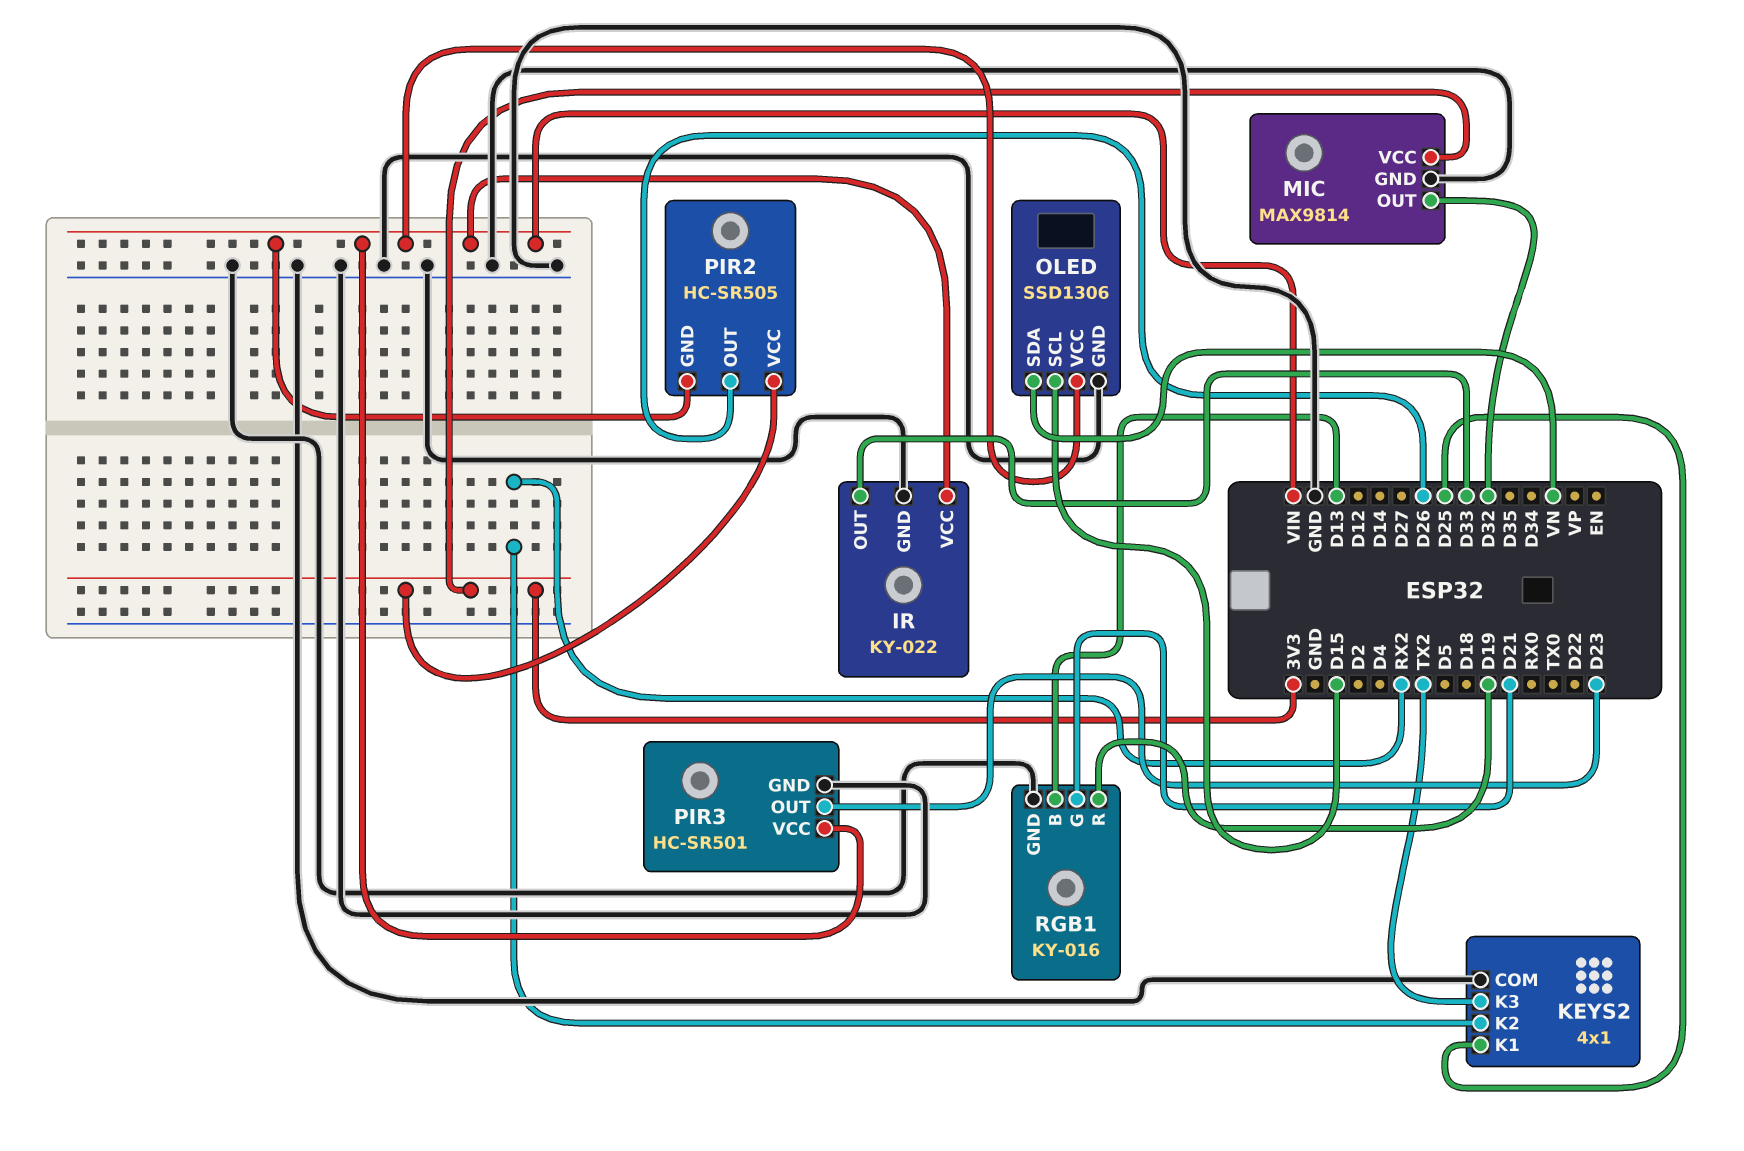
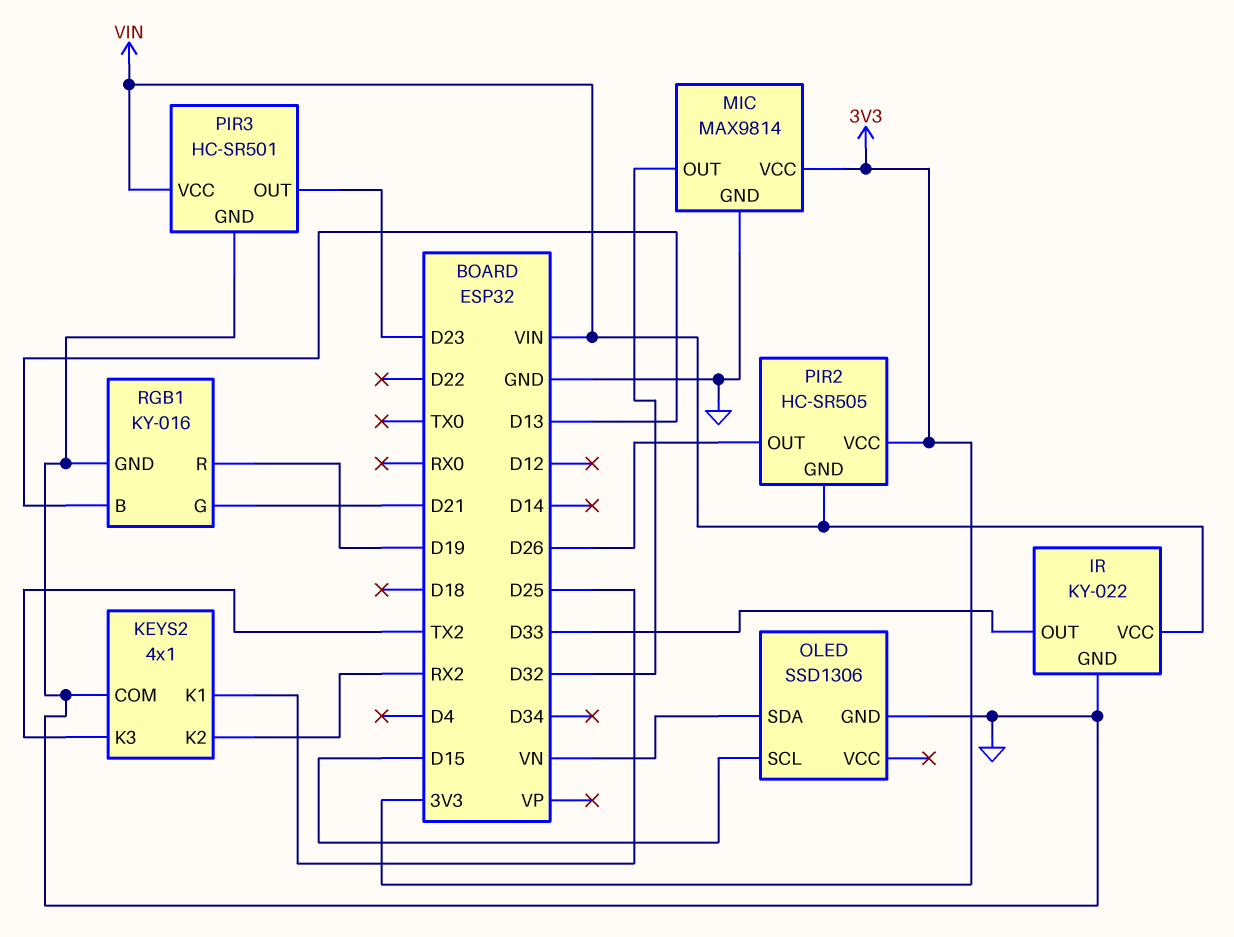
OLED pin VCC: VIN -> none

